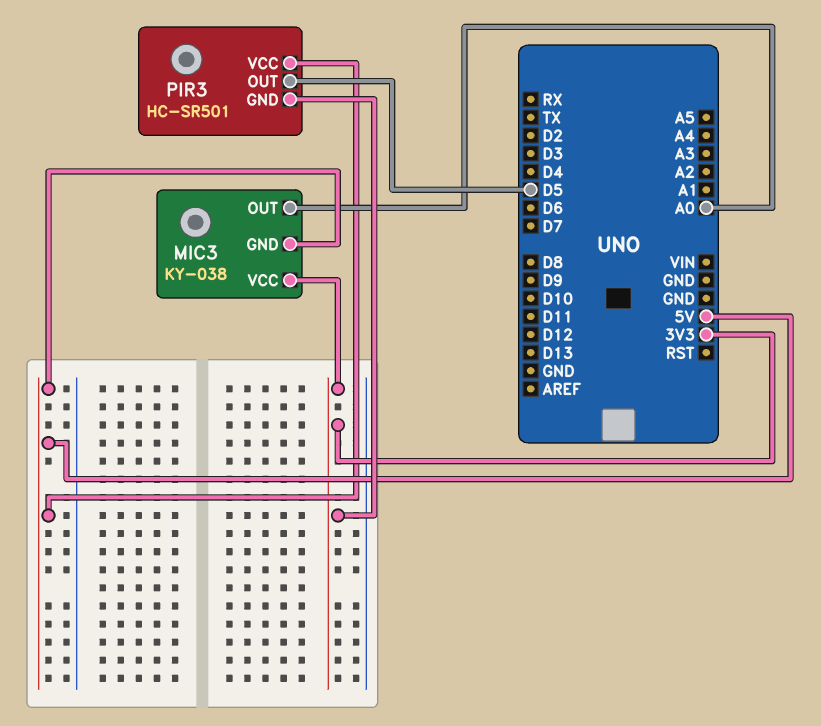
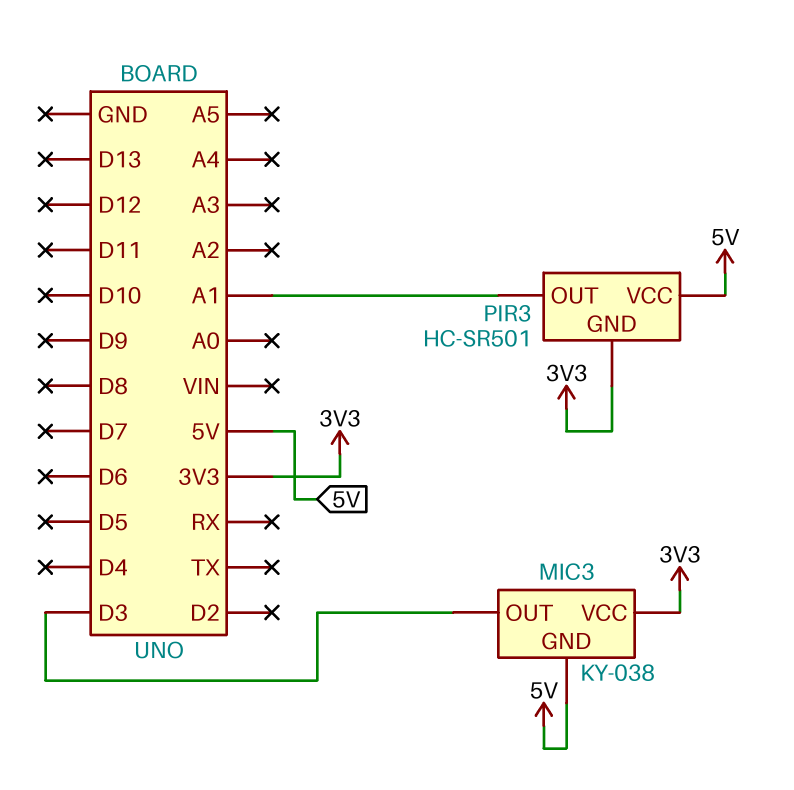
MIC3 pin OUT: A0 -> D3
PIR3 pin OUT: D5 -> A1

